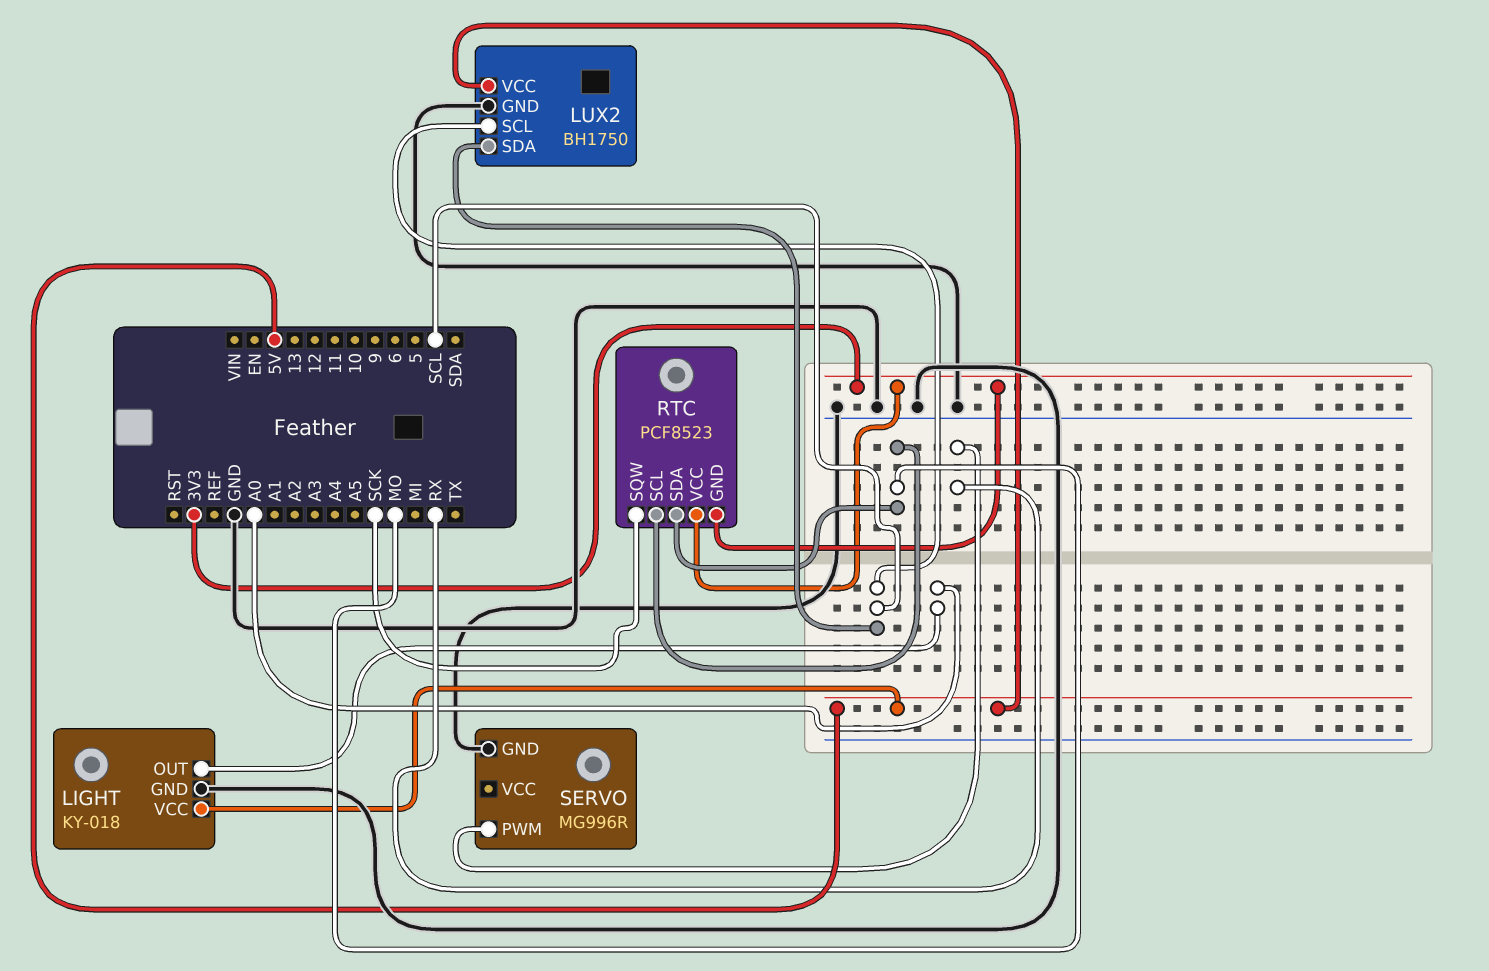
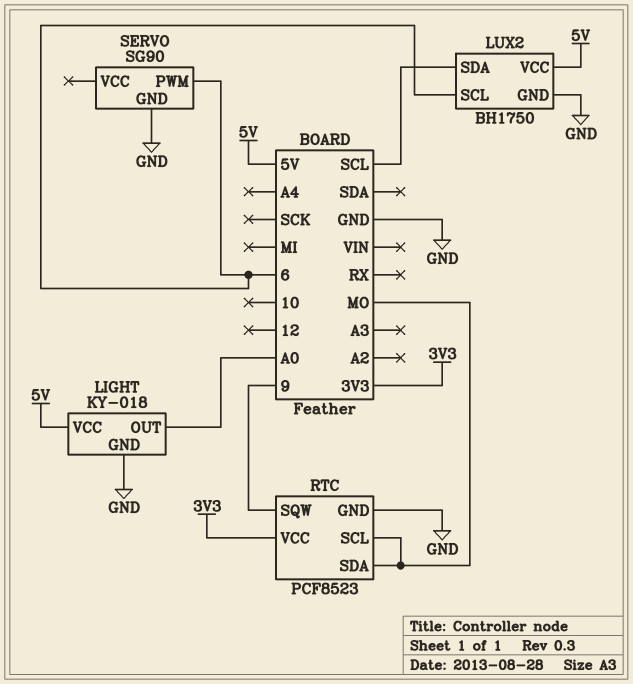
LUX2 pin SCL: SCL -> 6
RTC pin GND: 3V3 -> GND
RTC pin SQW: SCK -> 9
SERVO: MG996R -> SG90
SERVO pin PWM: RX -> 6

